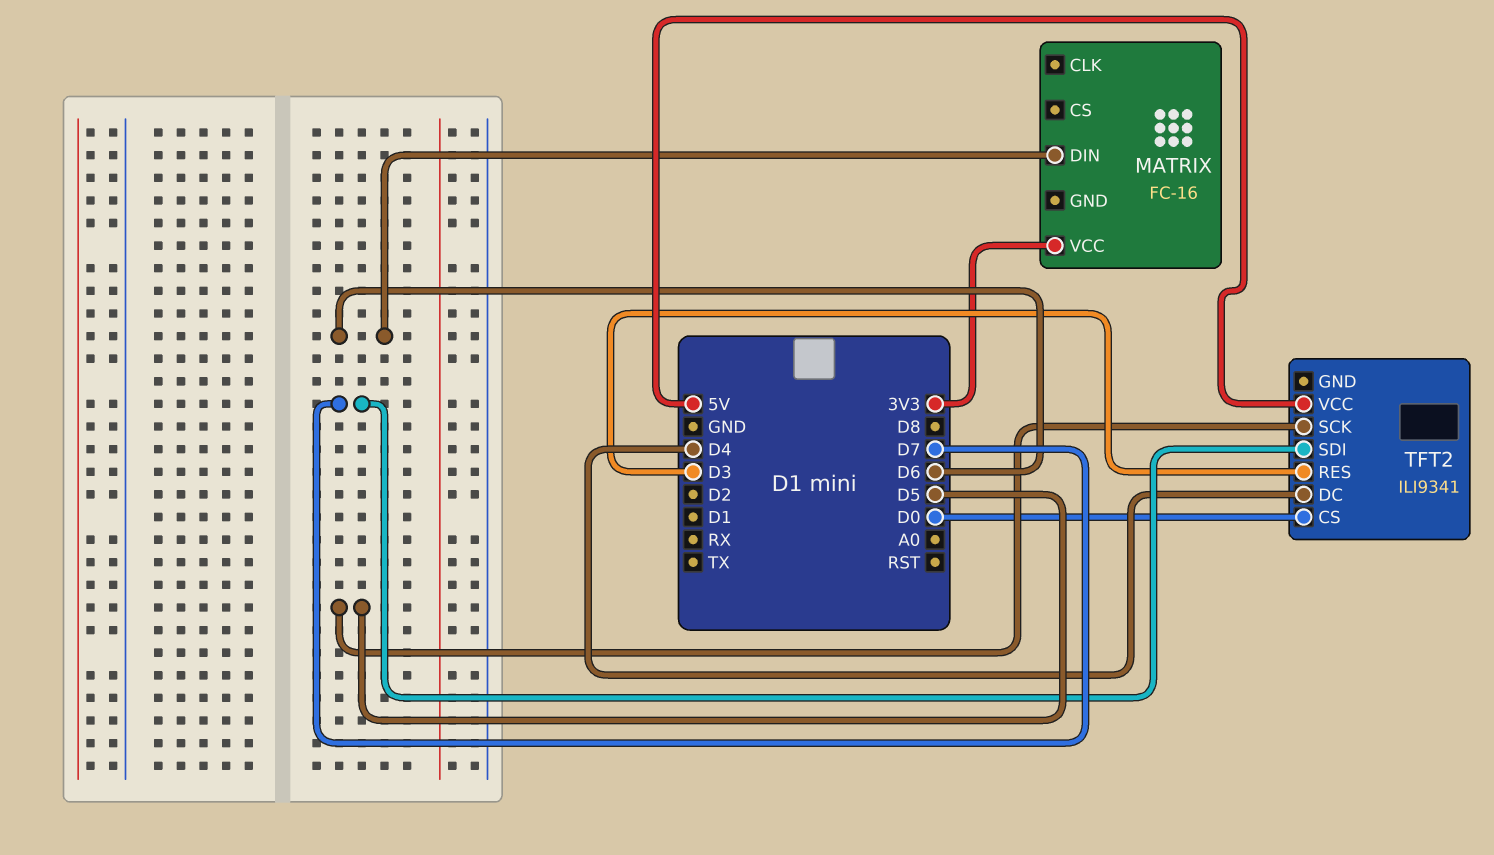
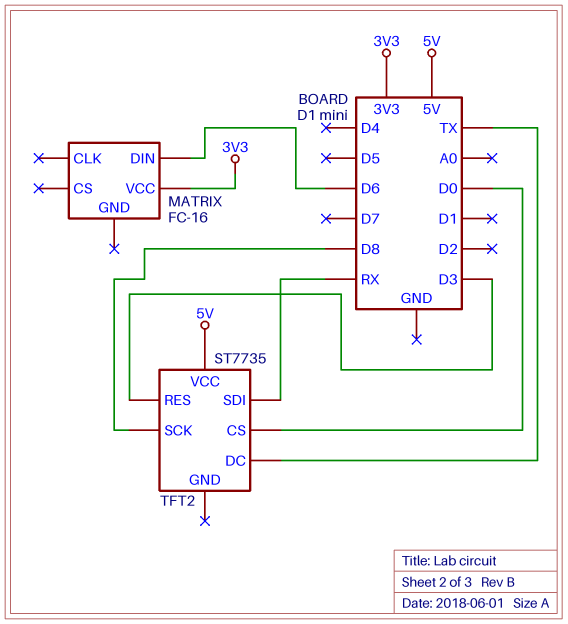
TFT2: ILI9341 -> ST7735
TFT2 pin DC: D4 -> TX
TFT2 pin SCK: D5 -> D8
TFT2 pin SDI: D7 -> RX

